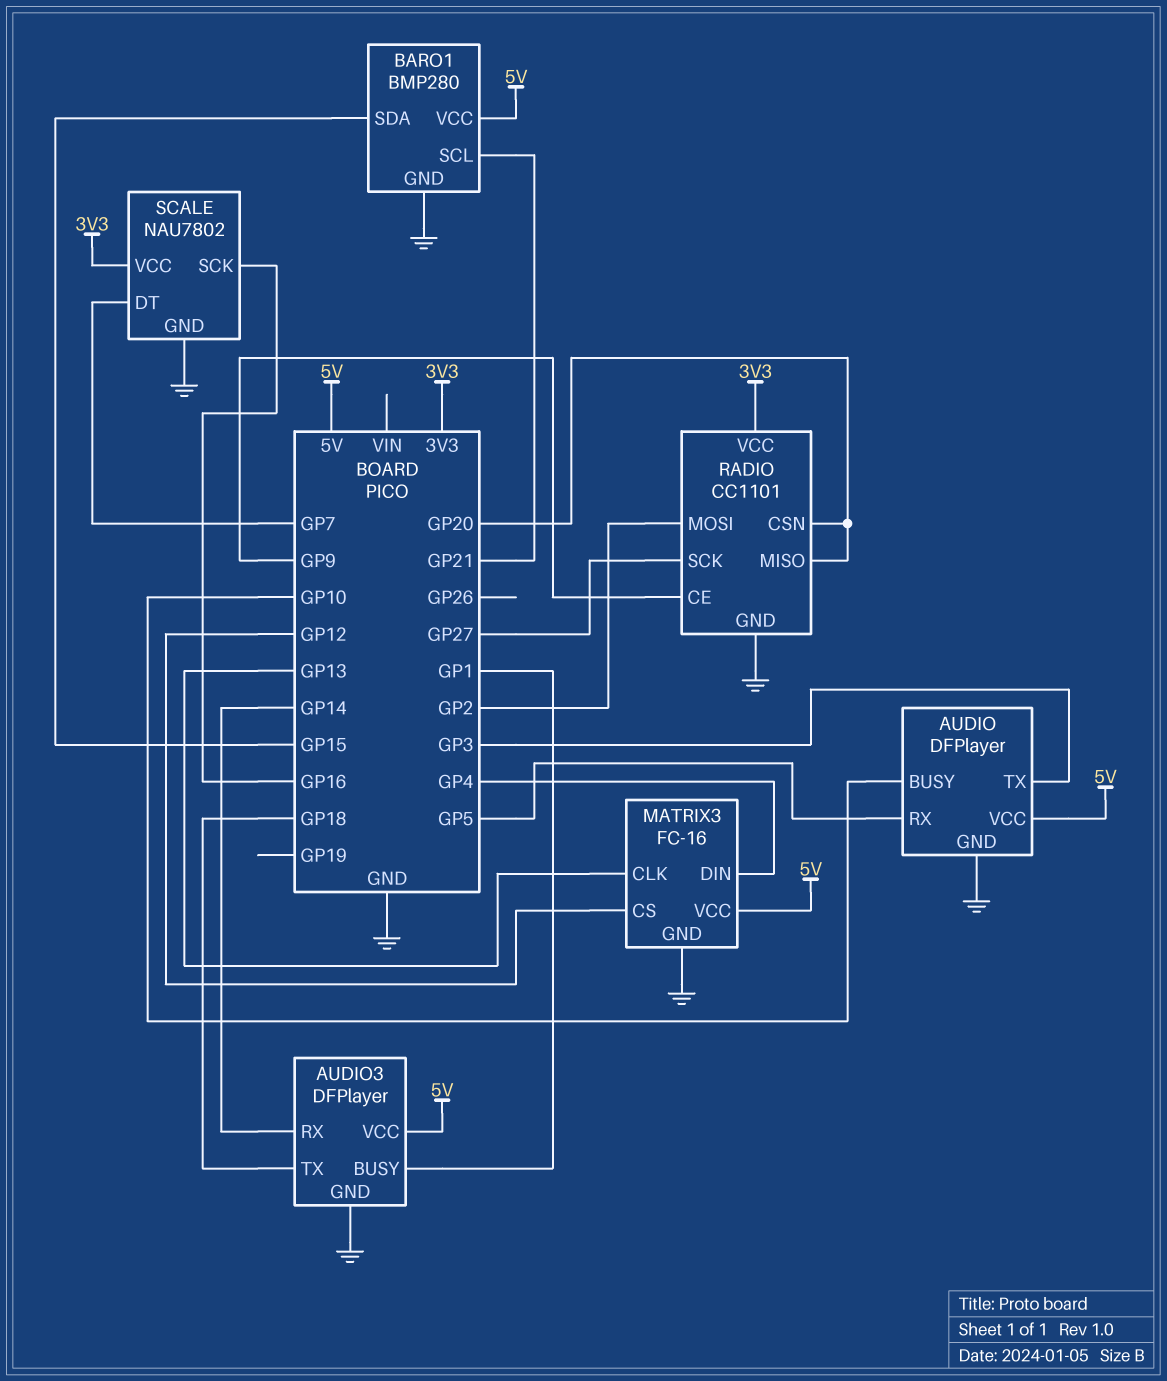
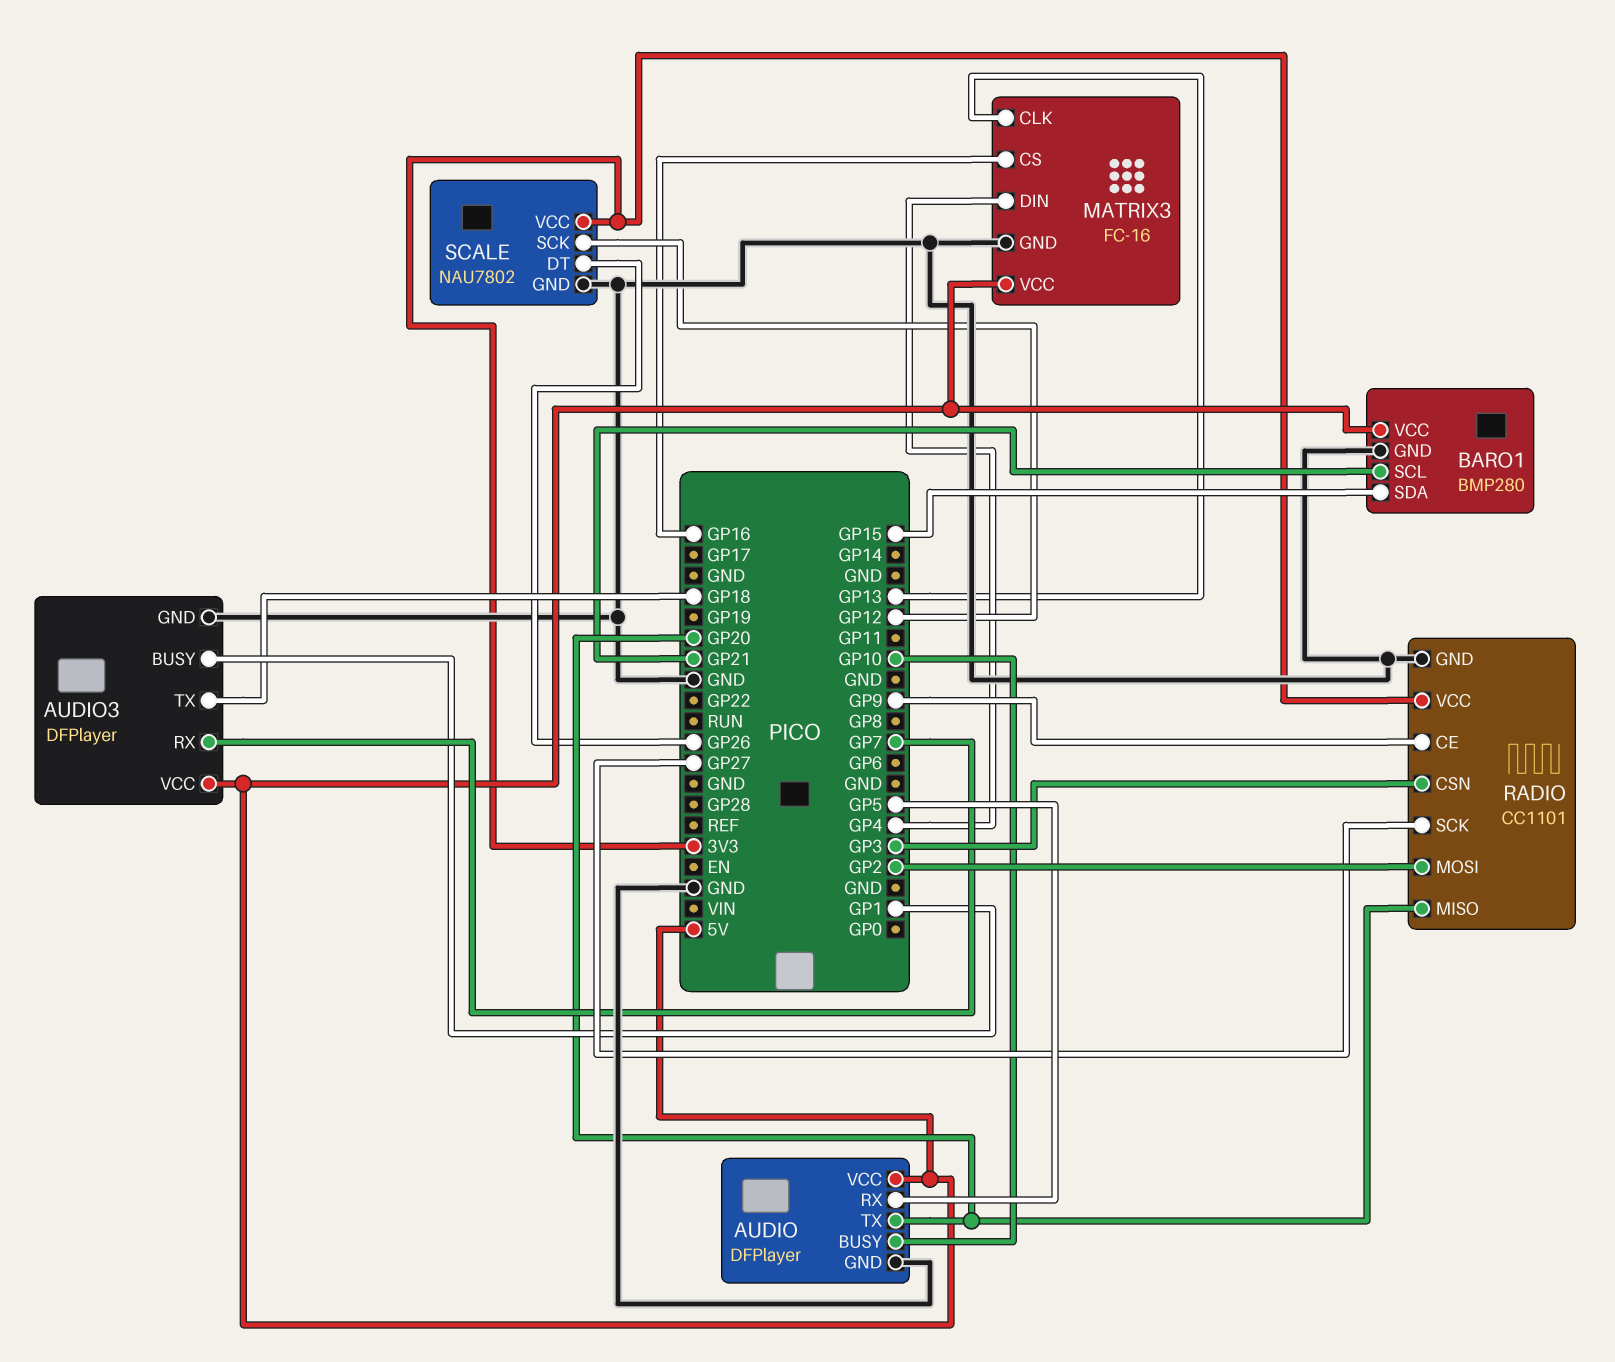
AUDIO pin TX: GP3 -> GP20
AUDIO3 pin RX: GP14 -> GP7
MATRIX3 pin CS: GP12 -> GP16
RADIO pin CSN: GP20 -> GP3
SCALE pin DT: GP7 -> GP26
SCALE pin SCK: GP16 -> GP12

